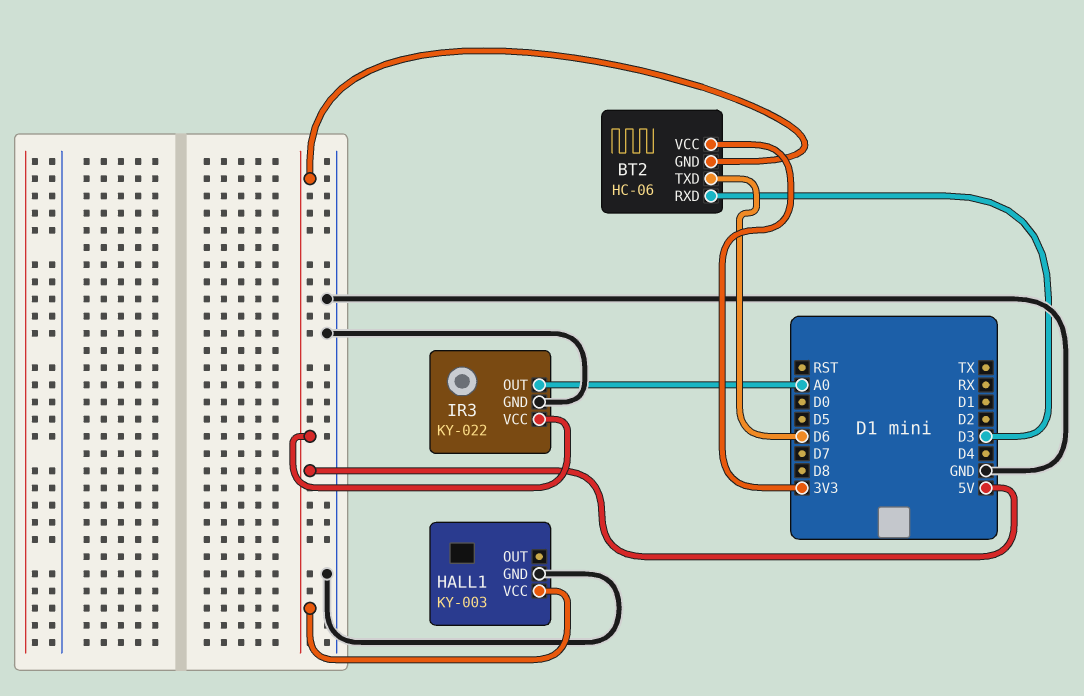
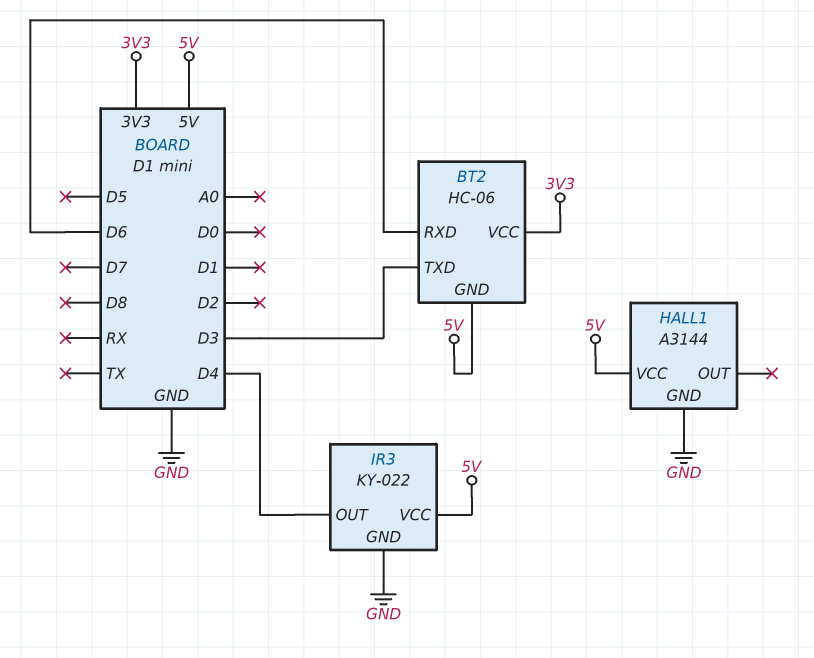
BT2 pin RXD: D3 -> D6
BT2 pin TXD: D6 -> D3
HALL1: KY-003 -> A3144
IR3 pin OUT: A0 -> D4

